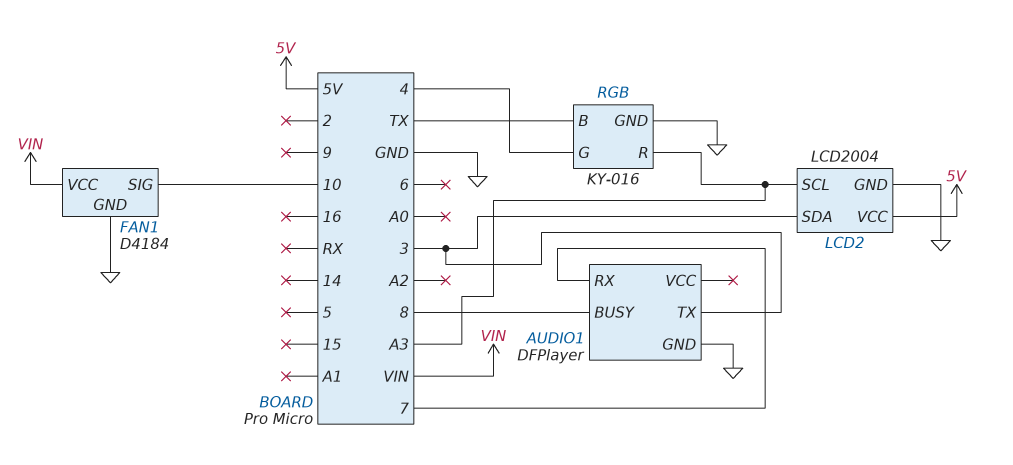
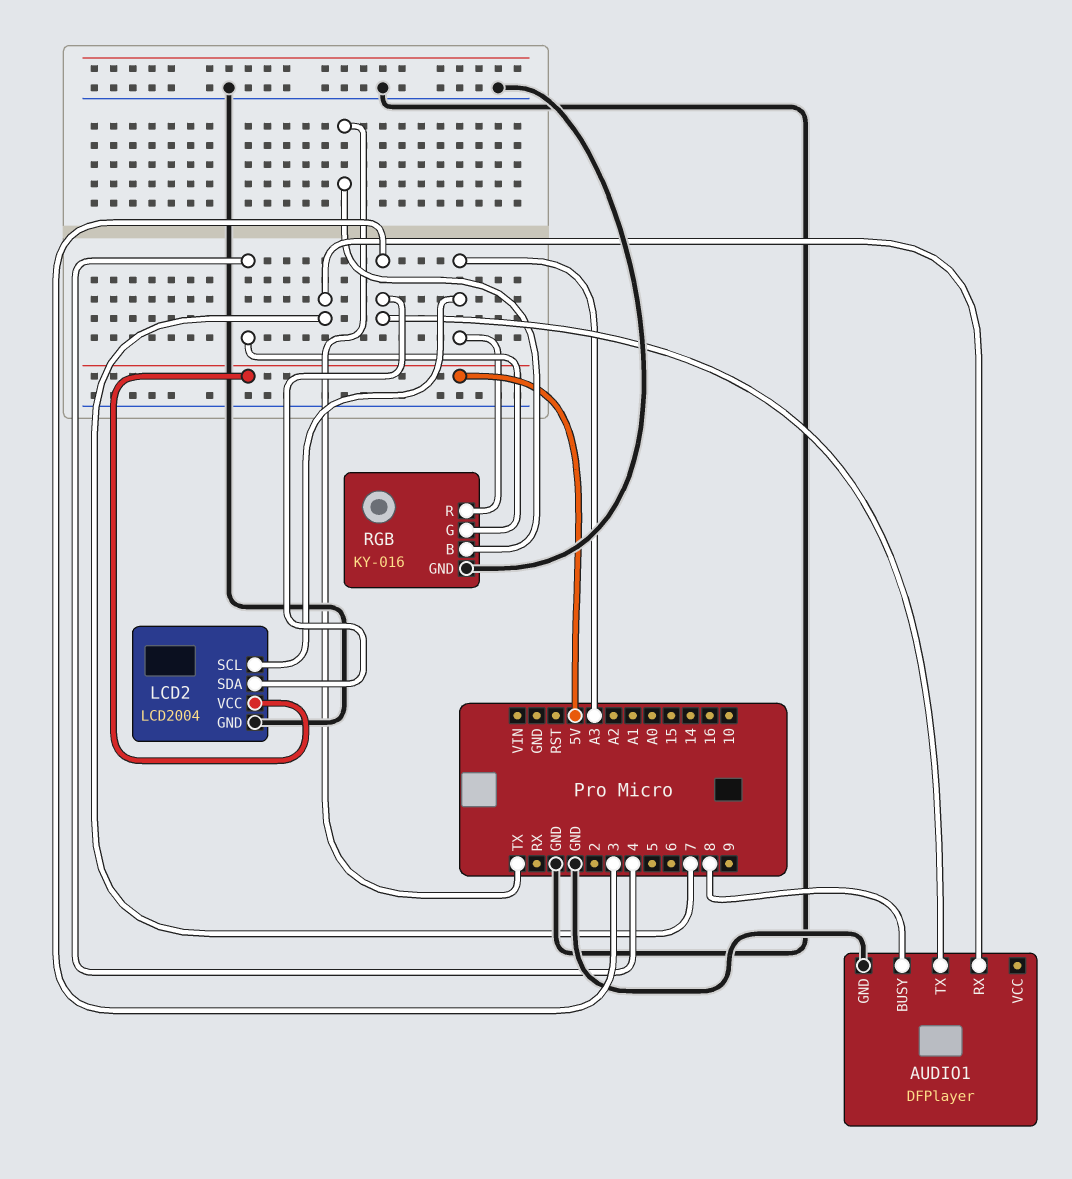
FAN1: D4184 -> none
FAN1 pin GND: GND -> none
FAN1 pin SIG: 10 -> none
FAN1 pin VCC: VIN -> none

